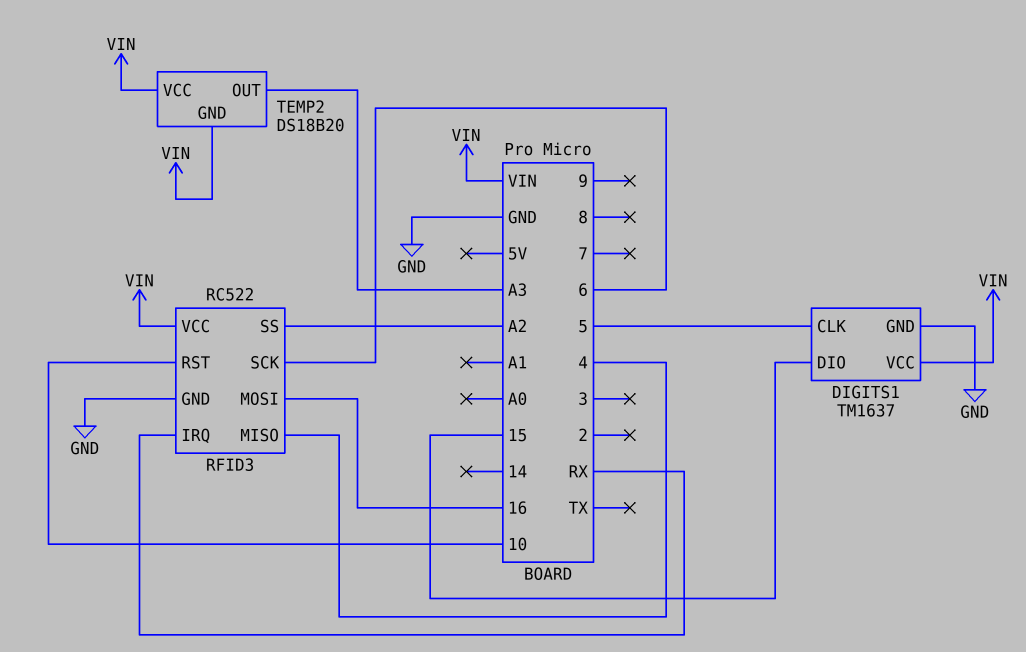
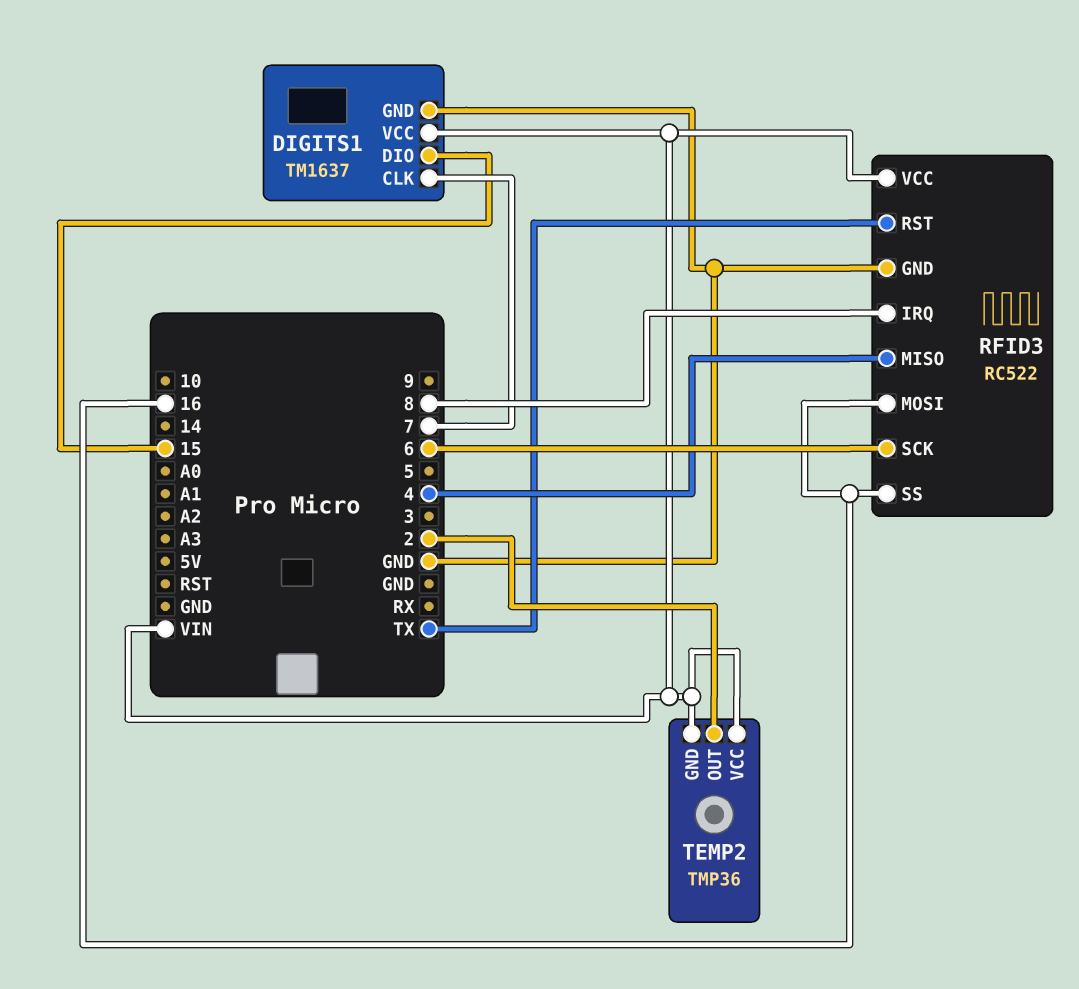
DIGITS1 pin CLK: 5 -> 7
RFID3 pin IRQ: RX -> 8
RFID3 pin RST: 10 -> TX
RFID3 pin SS: A2 -> 16
TEMP2: DS18B20 -> TMP36
TEMP2 pin OUT: A3 -> 2

